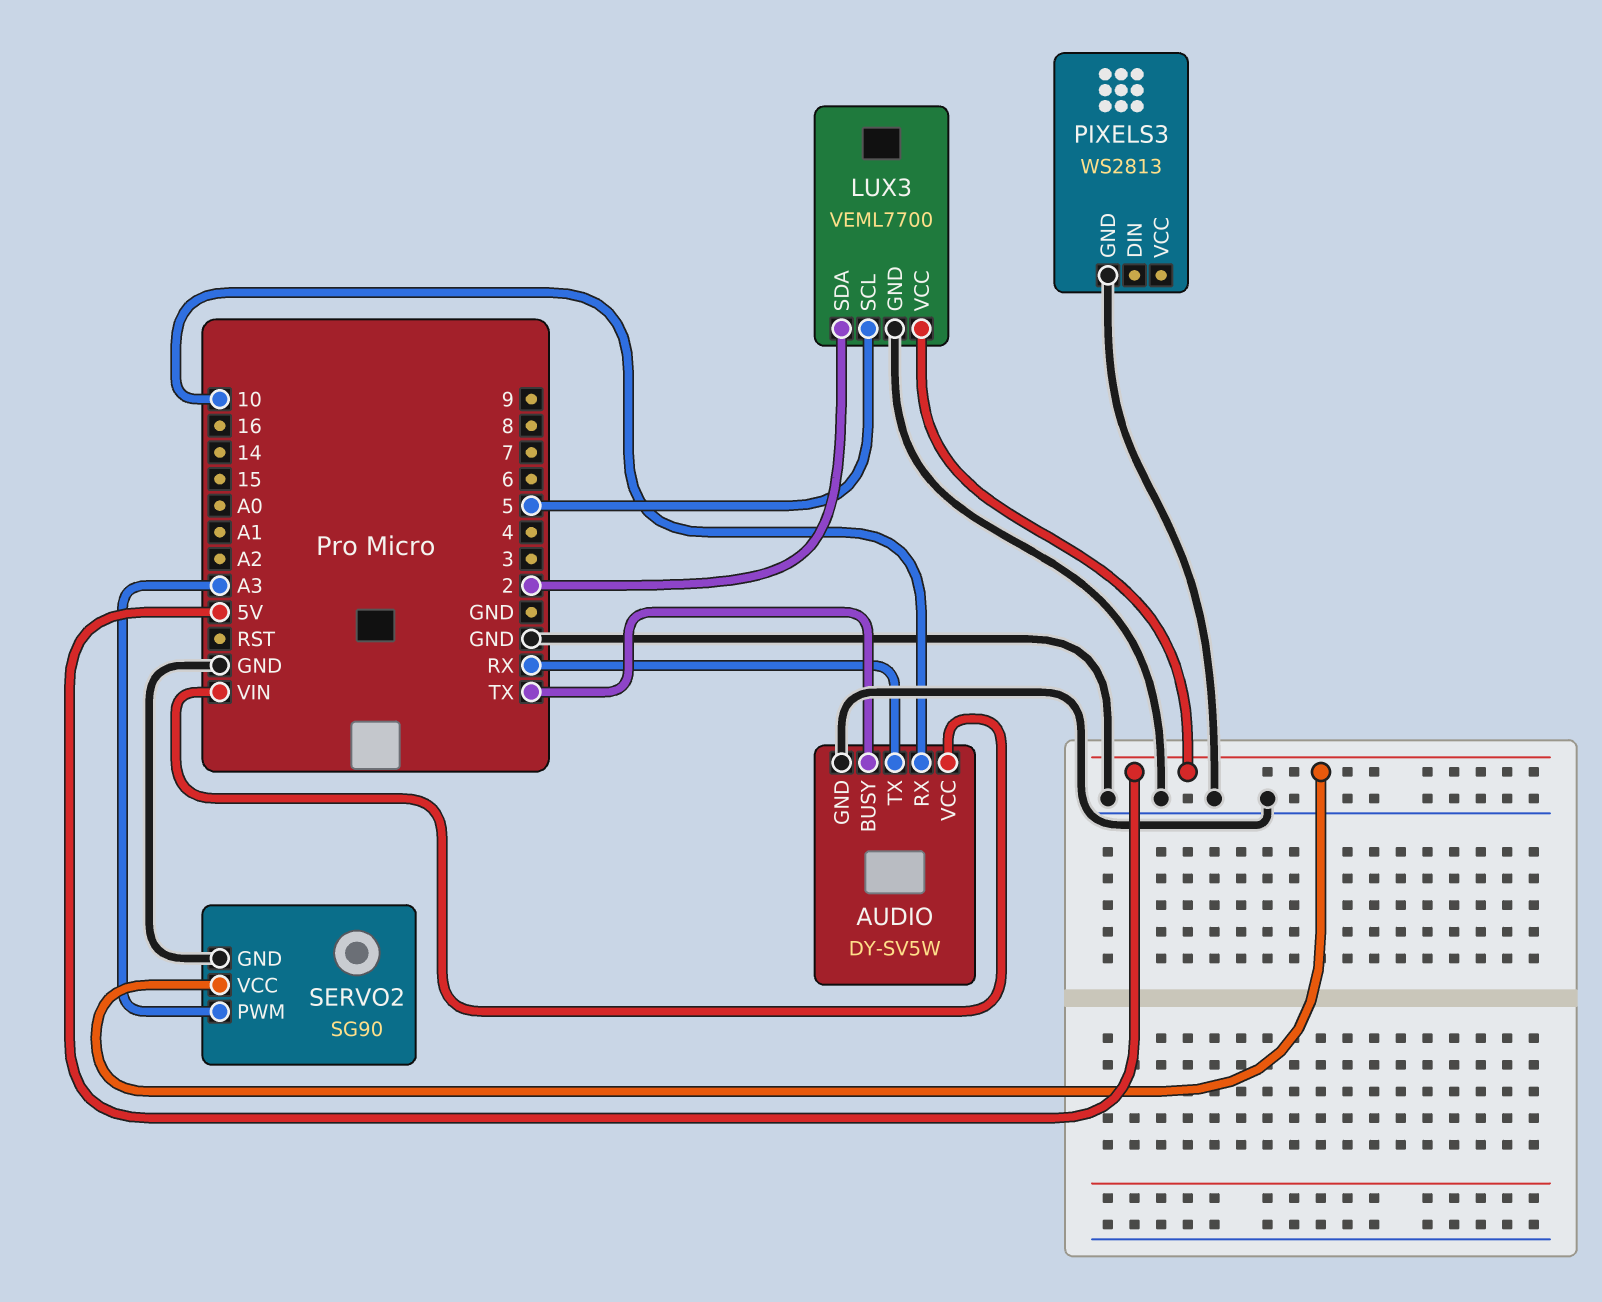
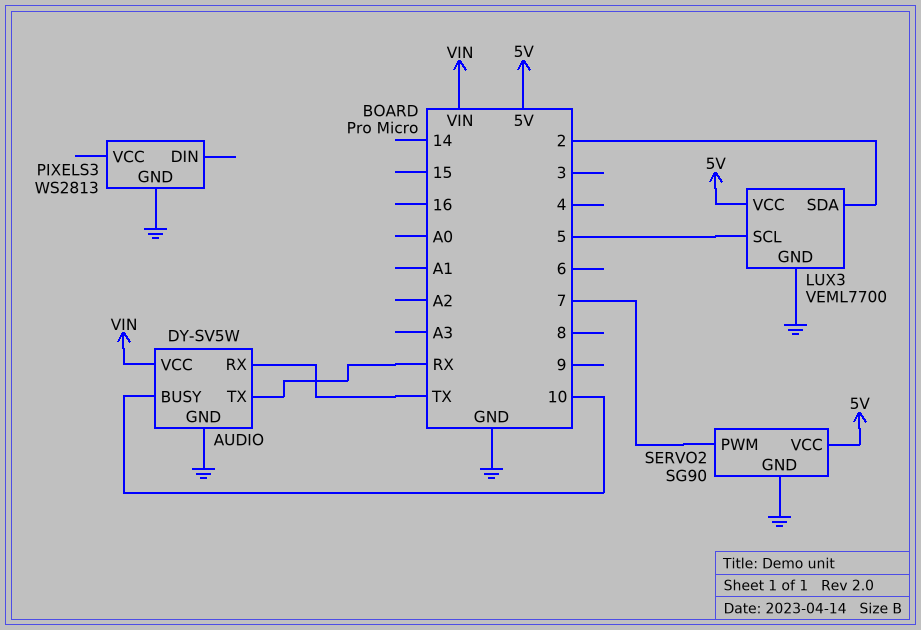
AUDIO pin BUSY: TX -> 10
AUDIO pin RX: 10 -> TX
SERVO2 pin PWM: A3 -> 7

